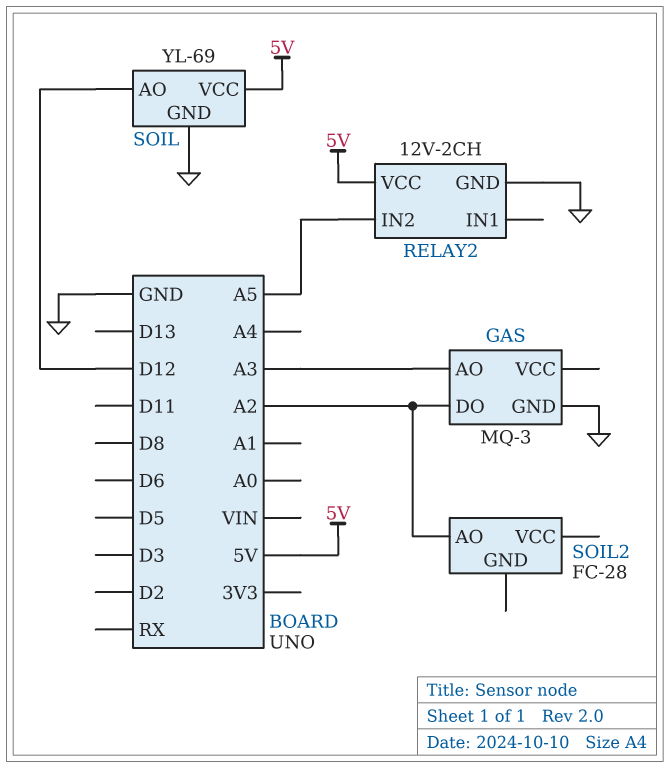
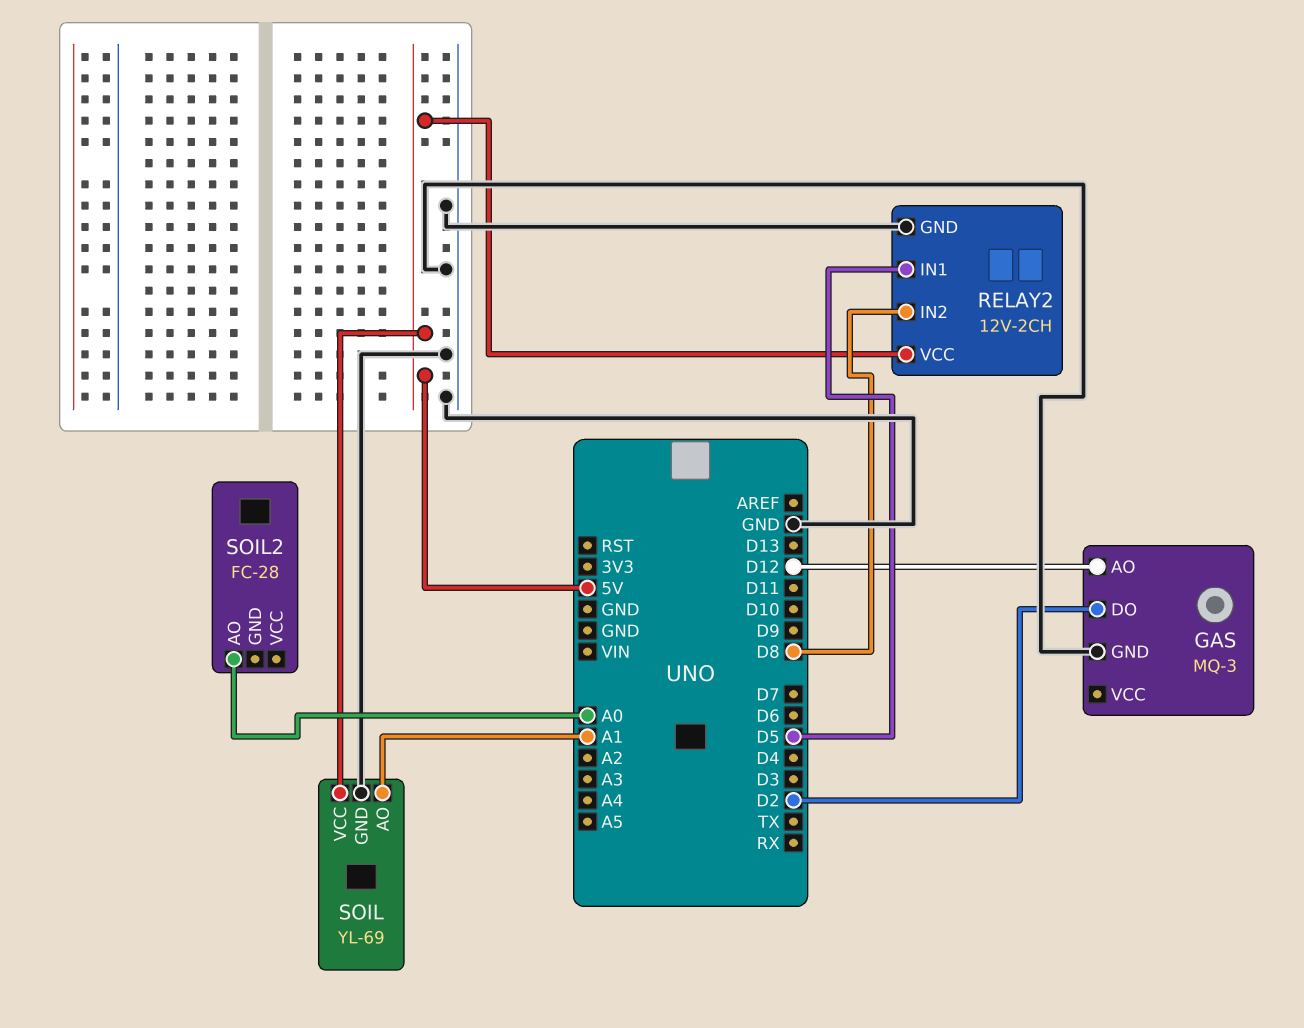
GAS pin AO: A3 -> D12
GAS pin DO: A2 -> D2
RELAY2 pin IN1: none -> D5
RELAY2 pin IN2: A5 -> D8
SOIL pin AO: D12 -> A1
SOIL2 pin AO: A2 -> A0

